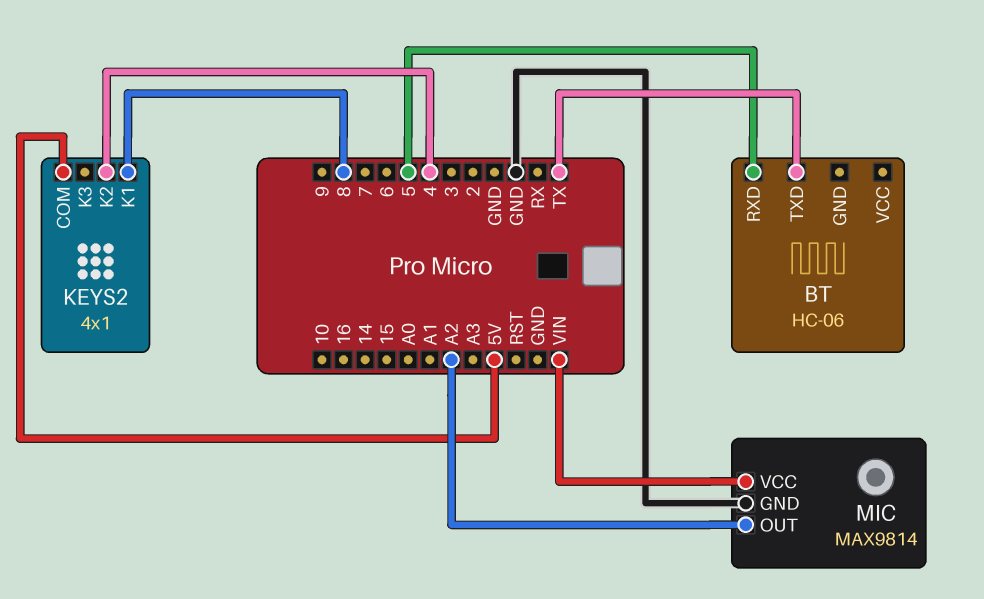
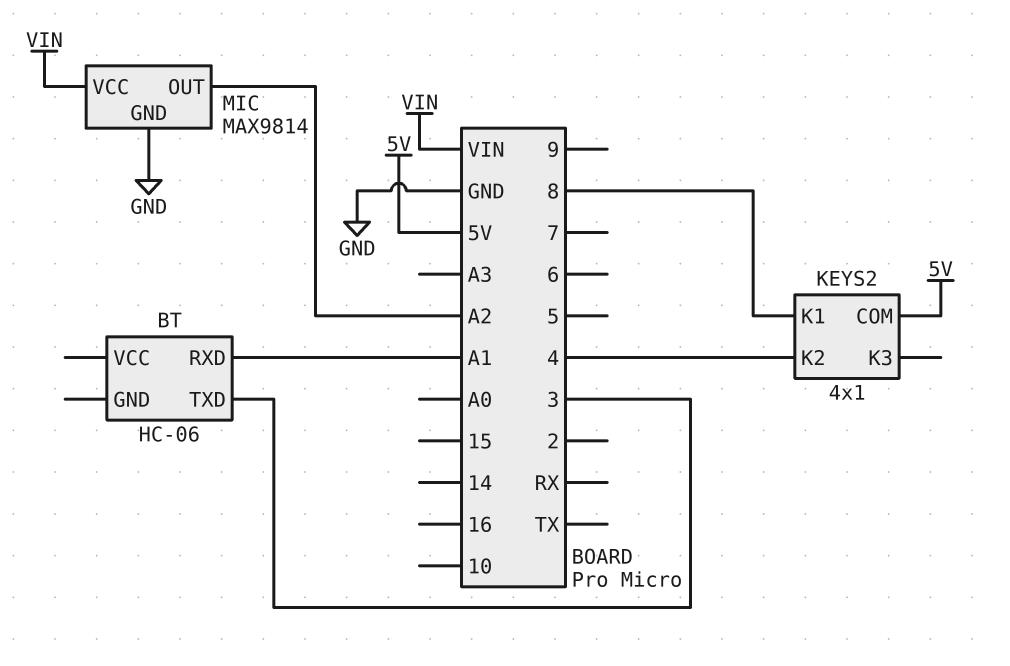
BT pin RXD: 5 -> A1
BT pin TXD: TX -> 3

